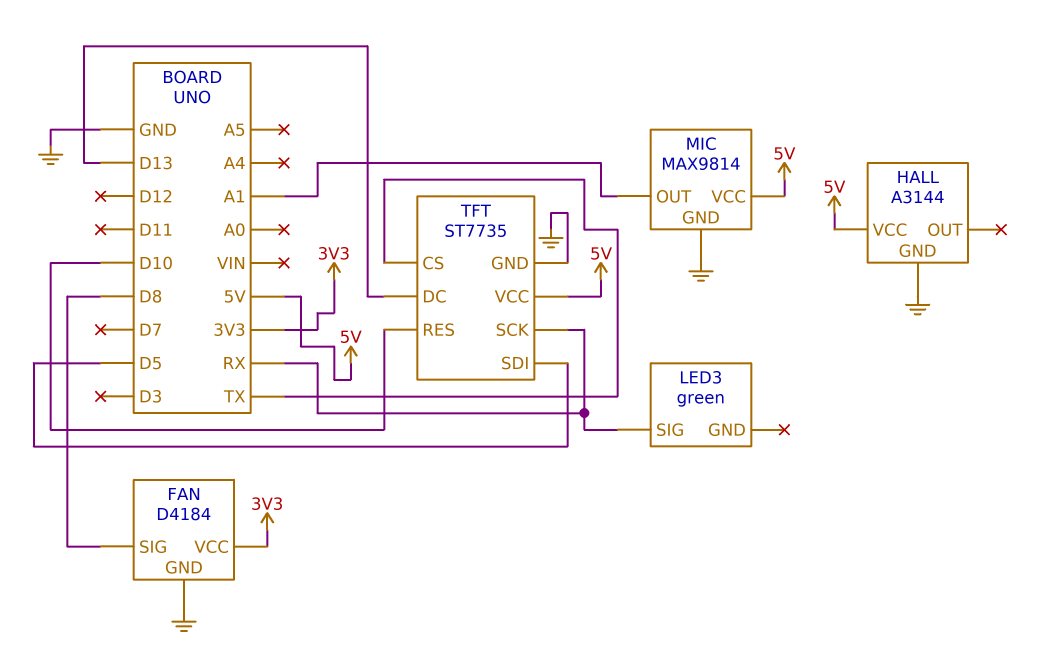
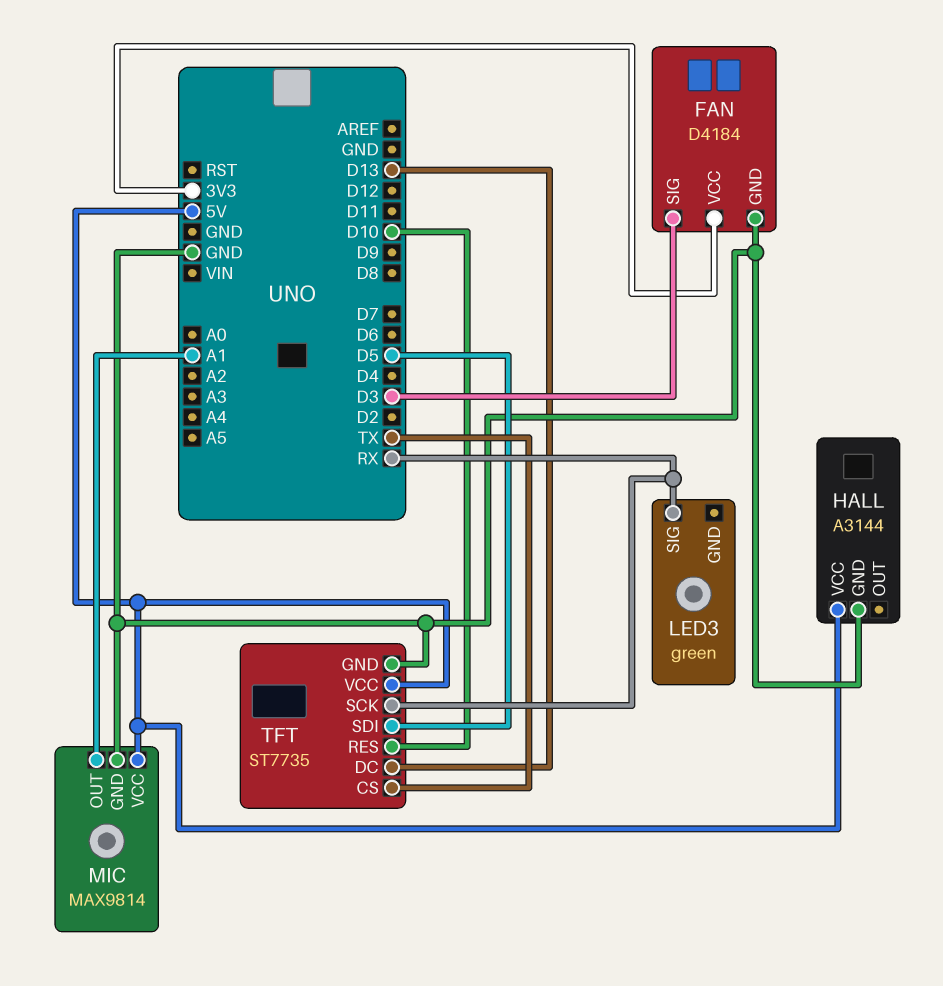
FAN pin SIG: D8 -> D3

